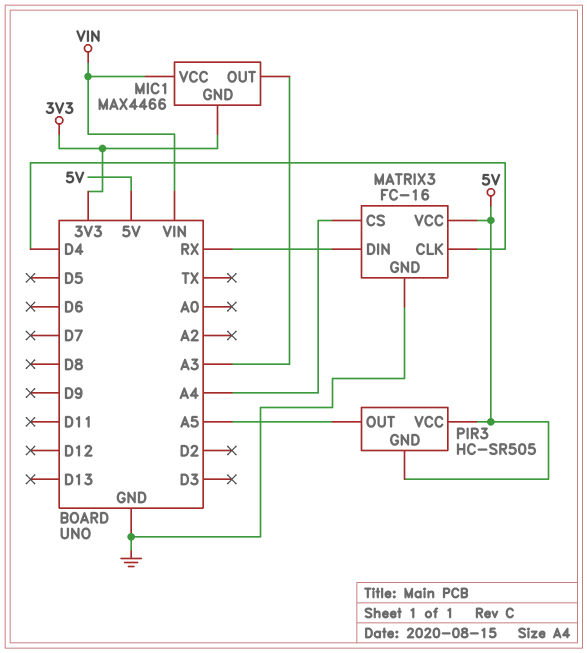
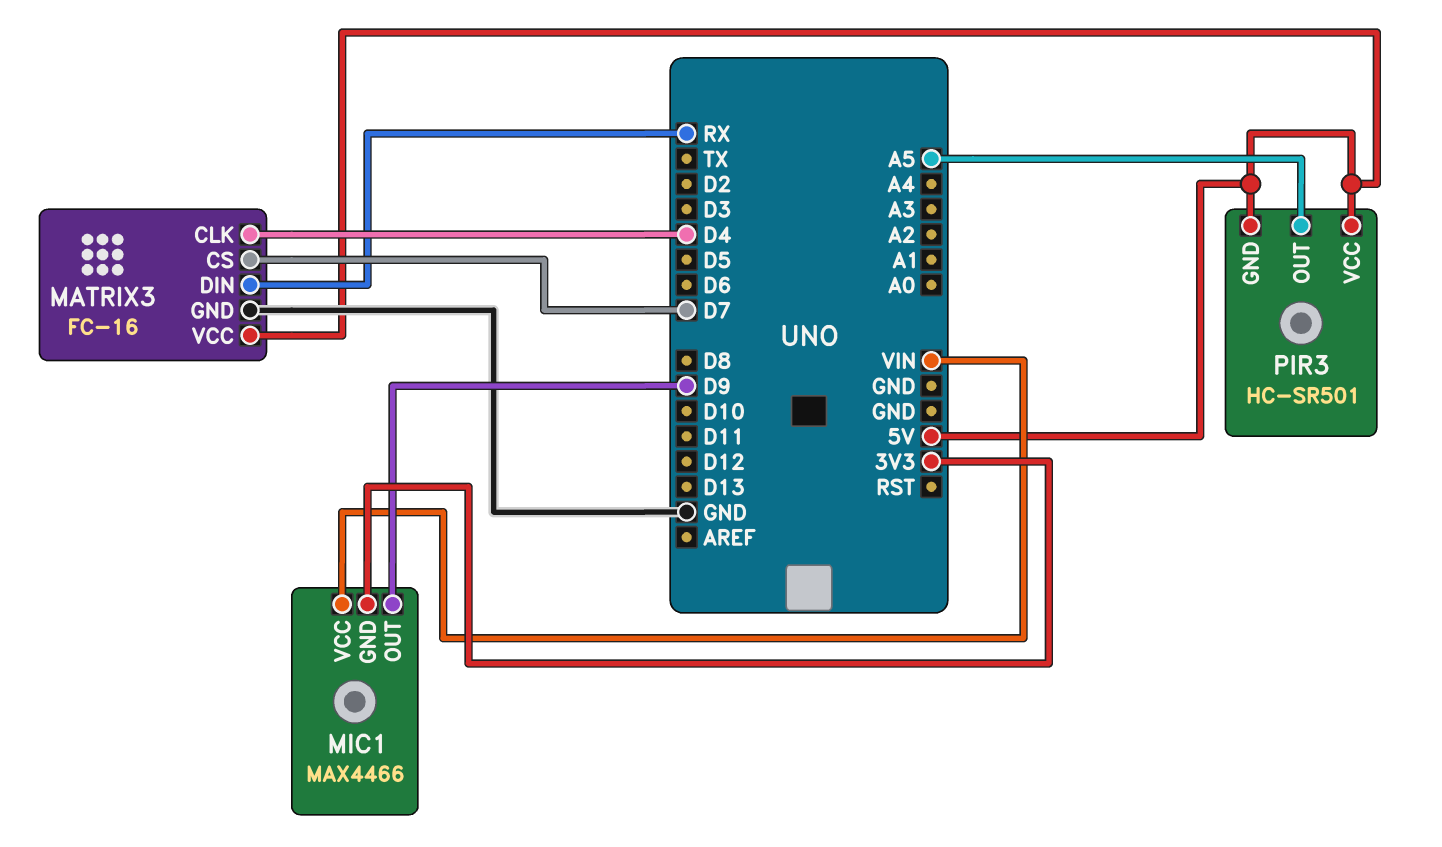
MATRIX3 pin CS: A4 -> D7
MIC1 pin OUT: A3 -> D9
PIR3: HC-SR505 -> HC-SR501

